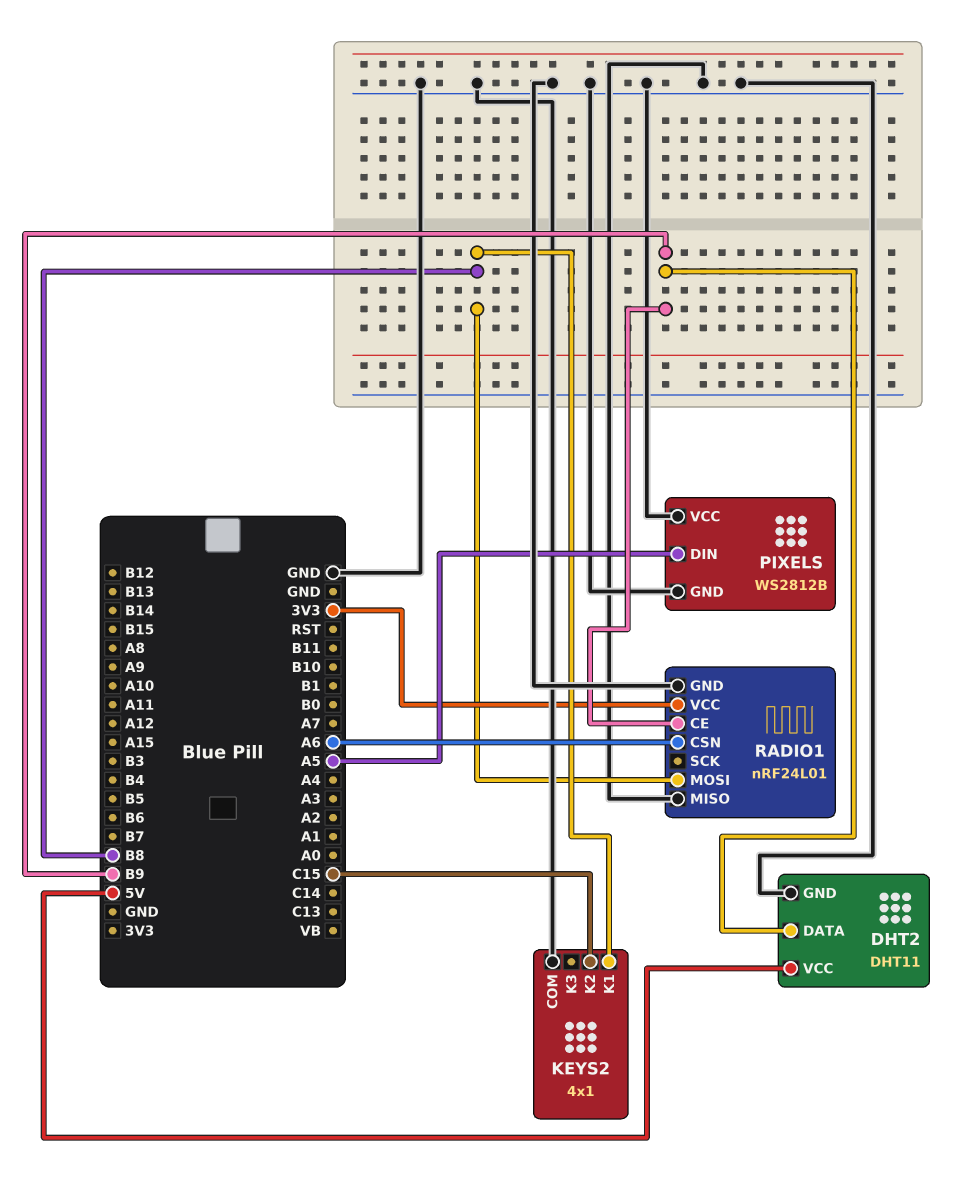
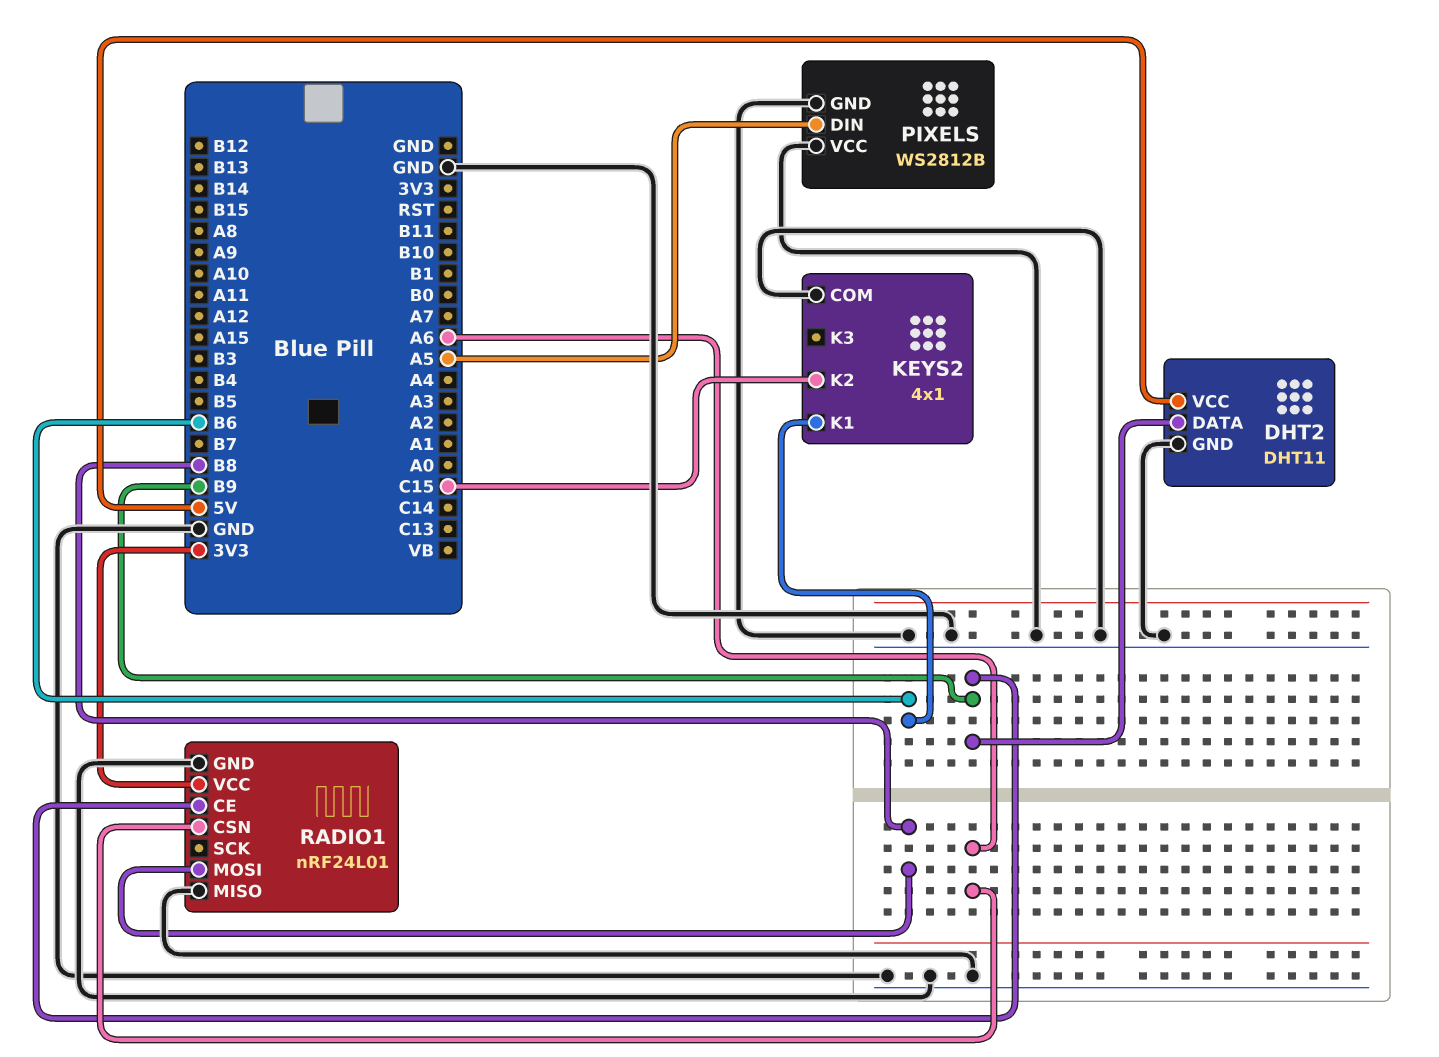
KEYS2 pin K1: B8 -> B6

